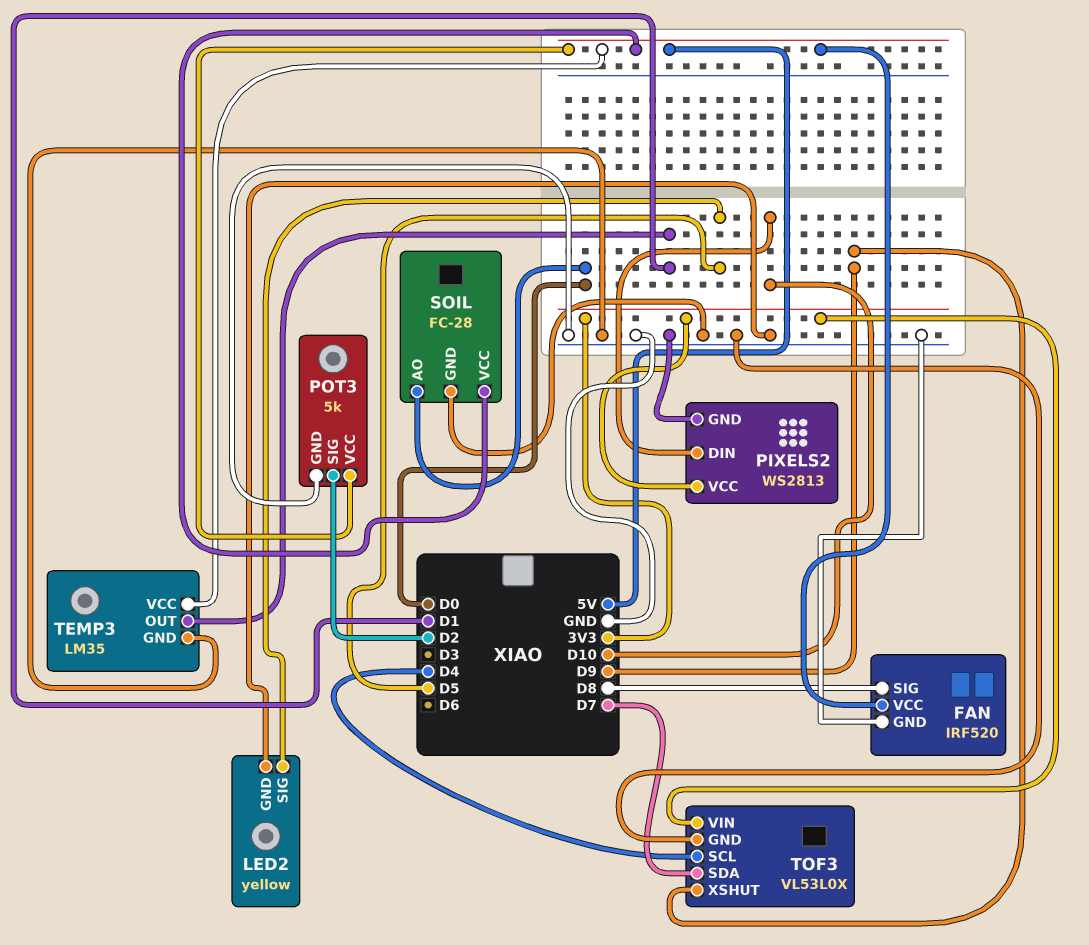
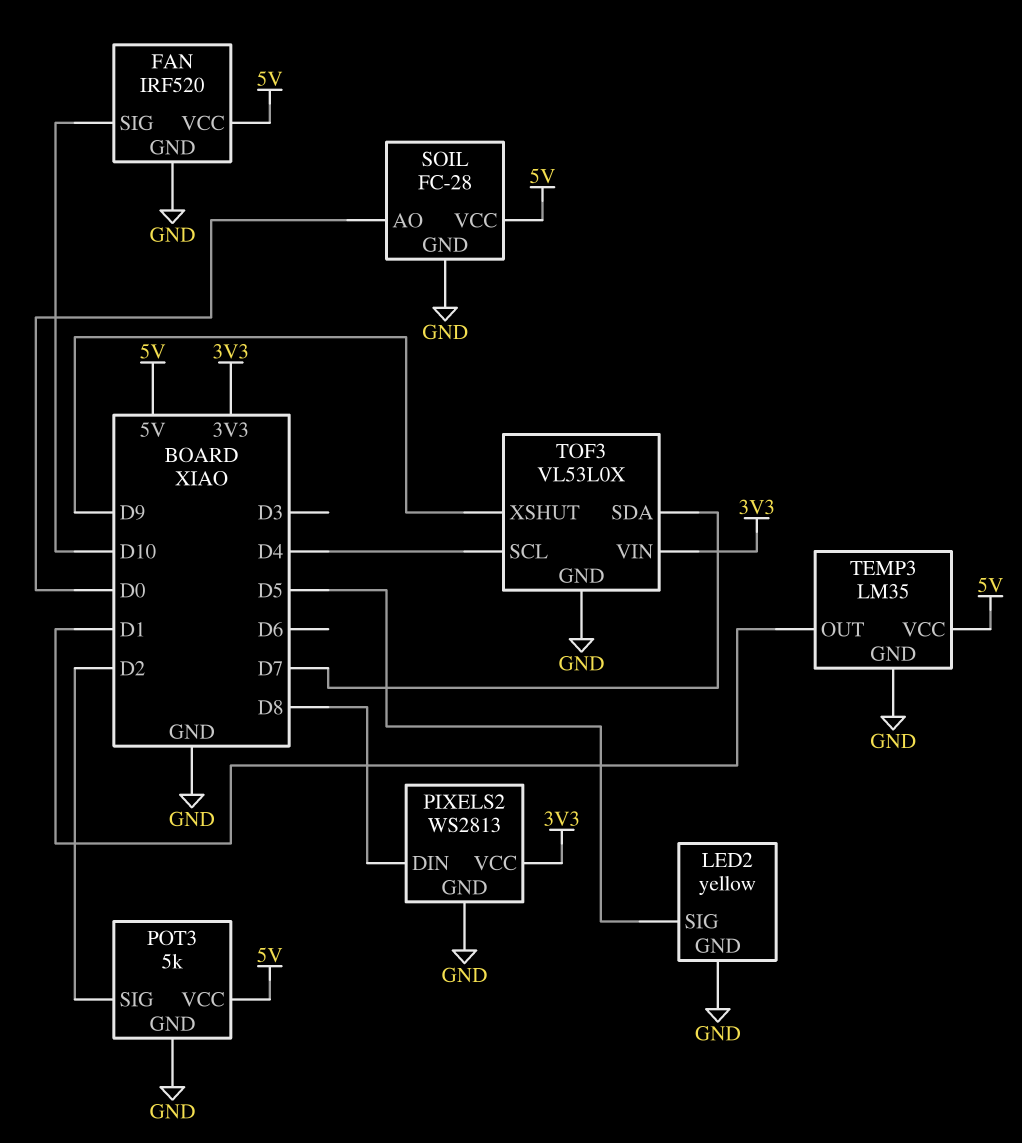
FAN pin SIG: D8 -> D10
PIXELS2 pin DIN: D10 -> D8

